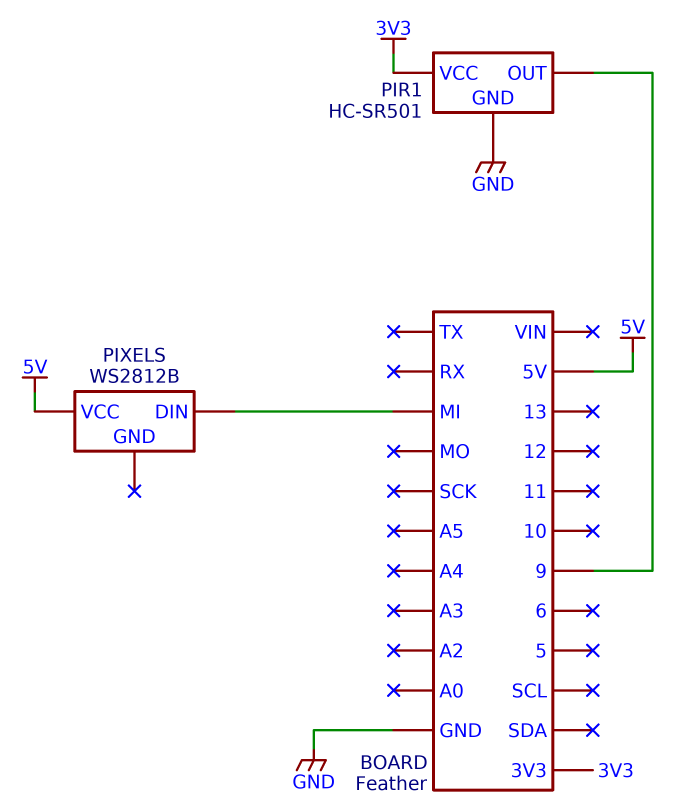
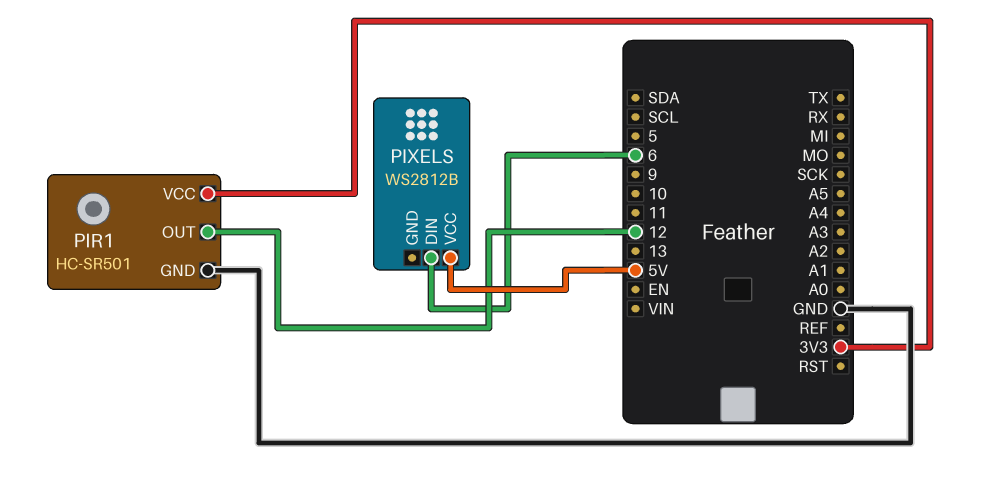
PIR1 pin OUT: 9 -> 12
PIXELS pin DIN: MI -> 6

